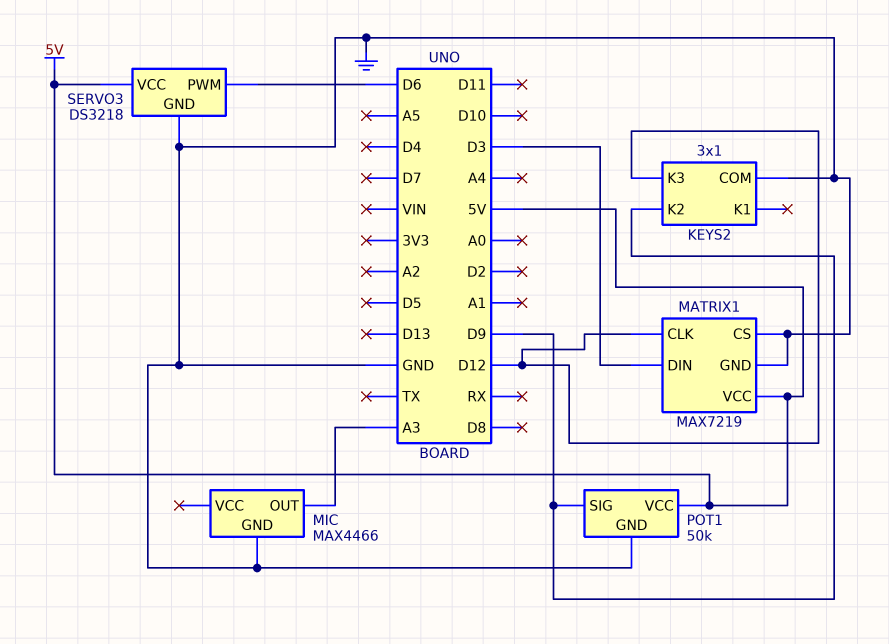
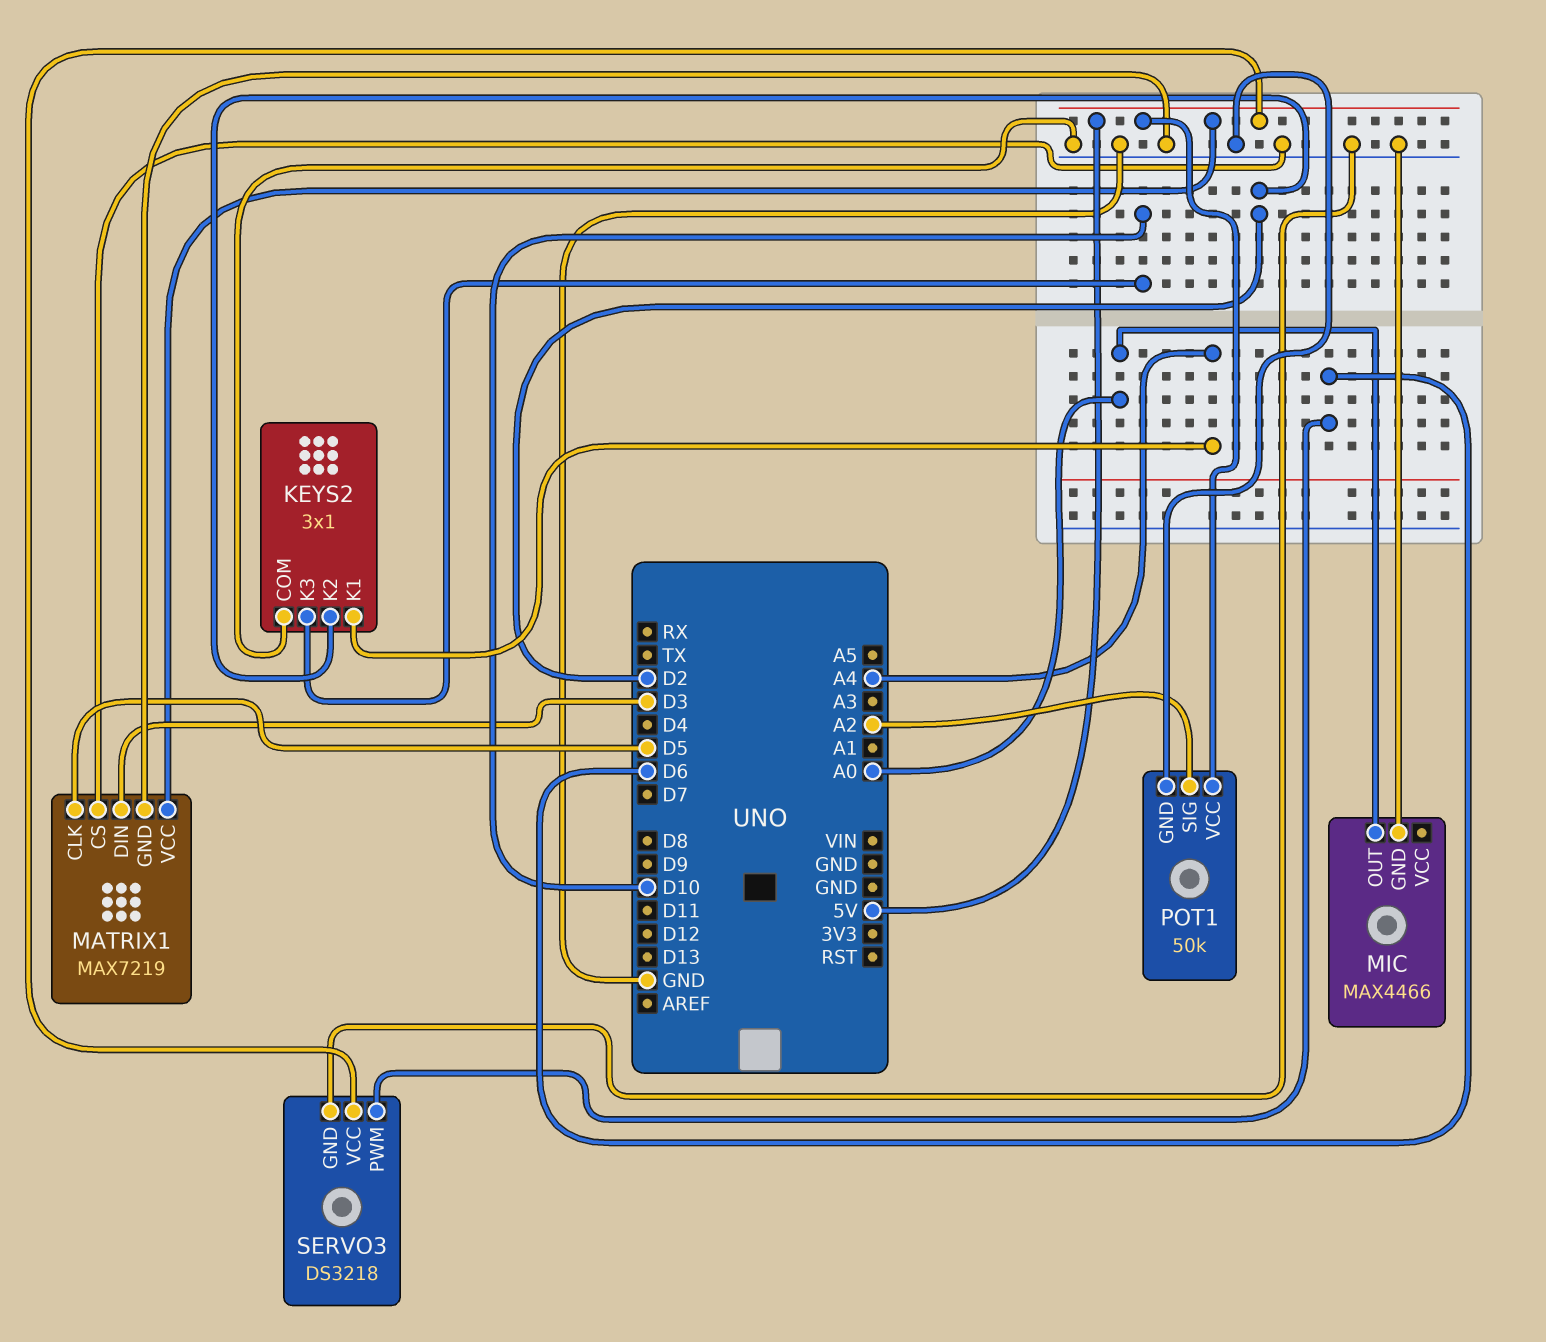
KEYS2 pin K1: none -> A4
KEYS2 pin K2: D9 -> D2
KEYS2 pin K3: D12 -> D10
MATRIX1 pin CLK: D12 -> D5
MIC pin OUT: A3 -> A0
POT1 pin SIG: D9 -> A2

